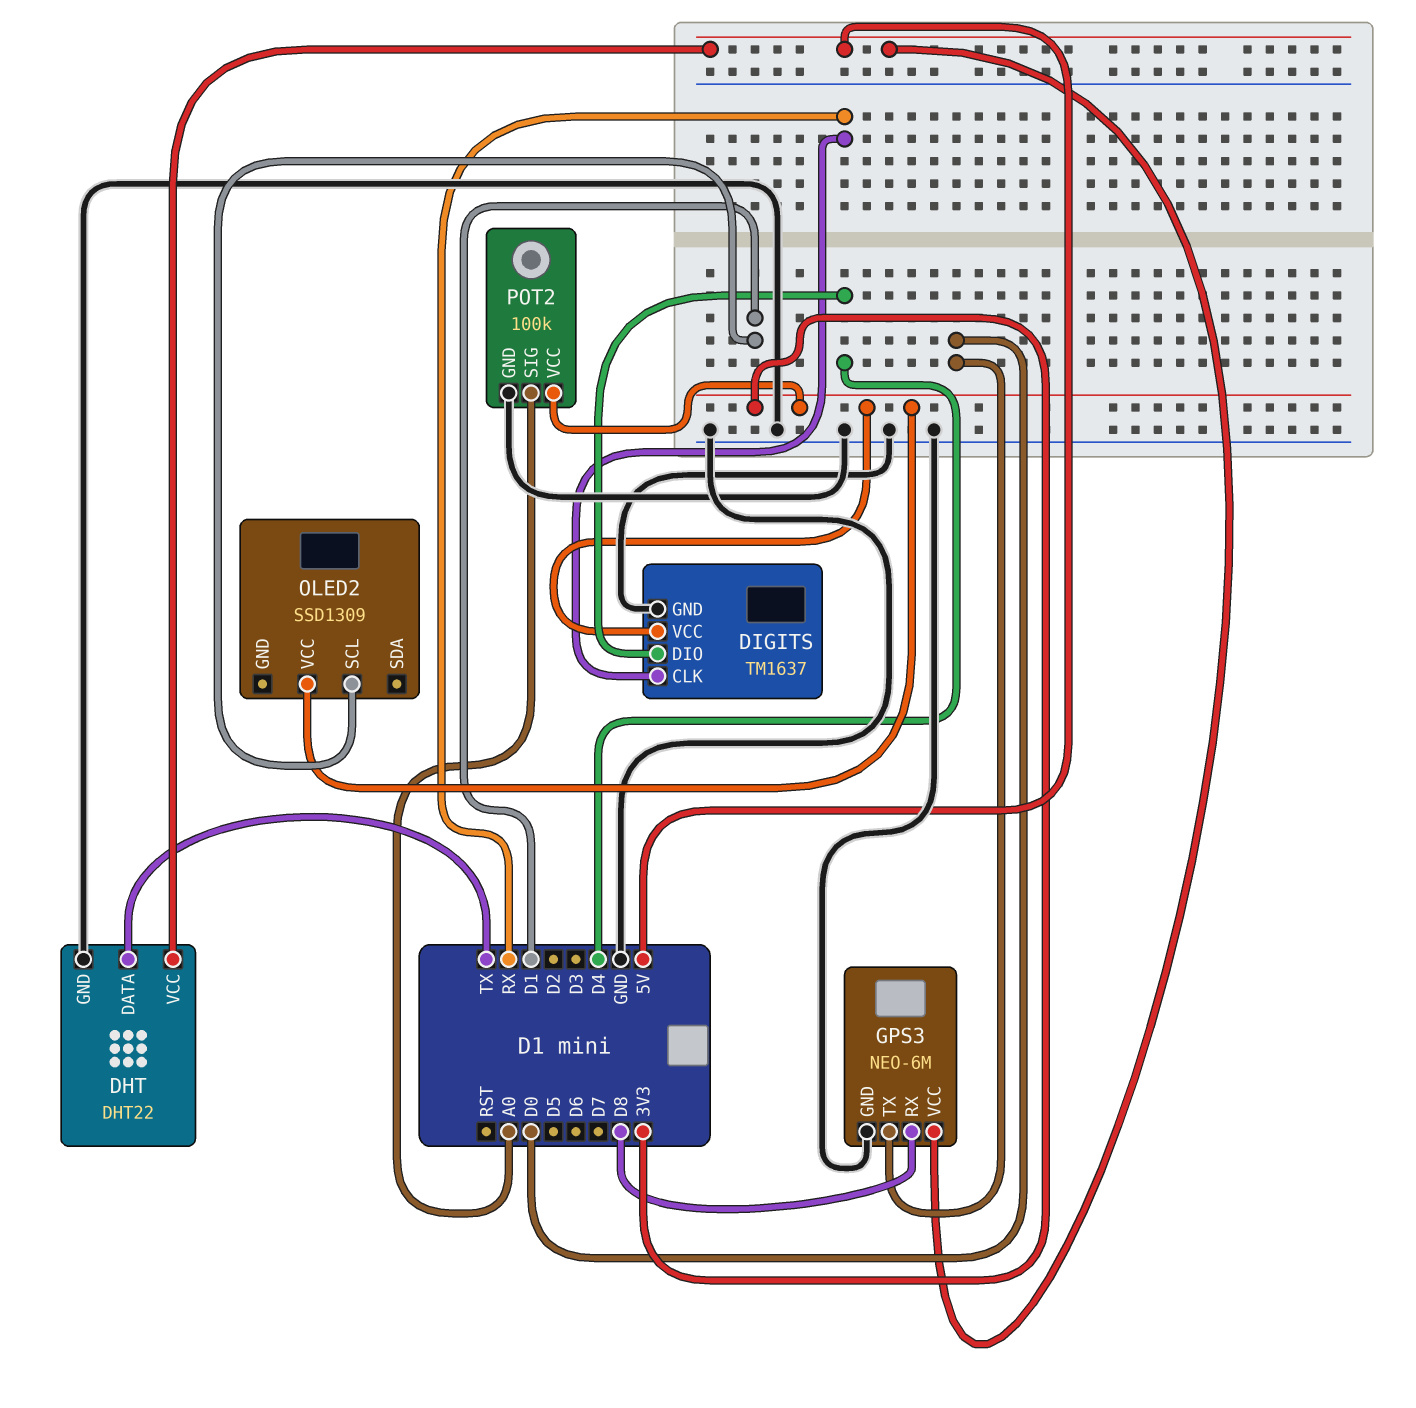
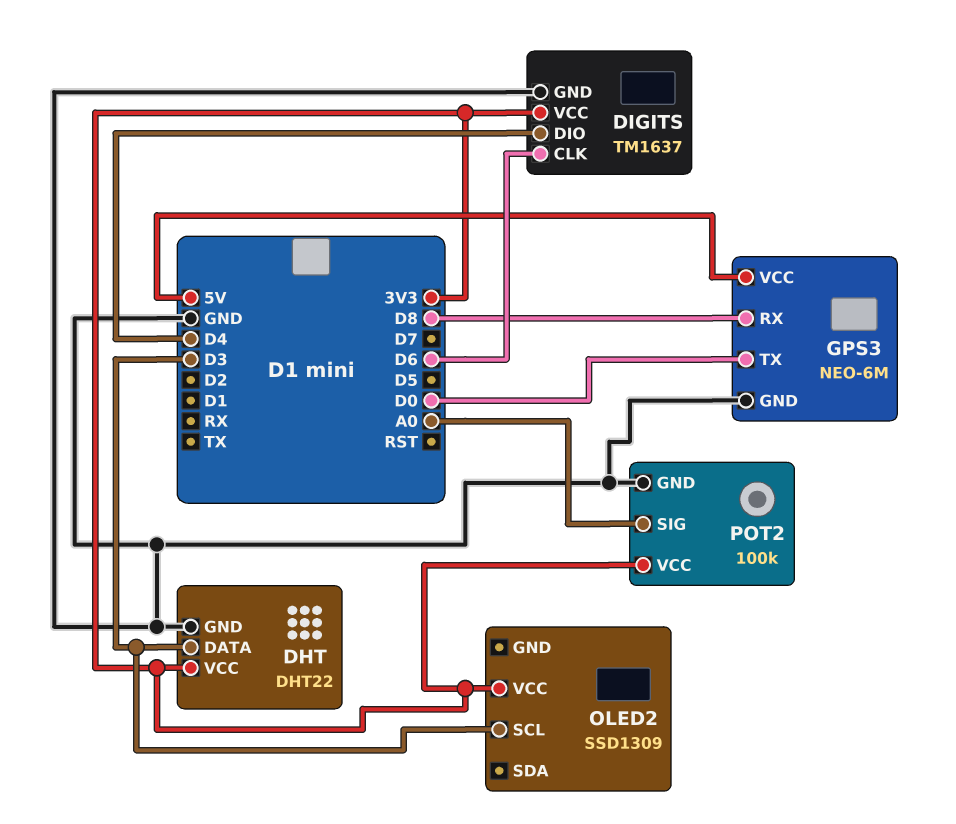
DHT pin DATA: TX -> D3
DHT pin VCC: 5V -> 3V3
DIGITS pin CLK: RX -> D6
OLED2 pin SCL: D1 -> D3

